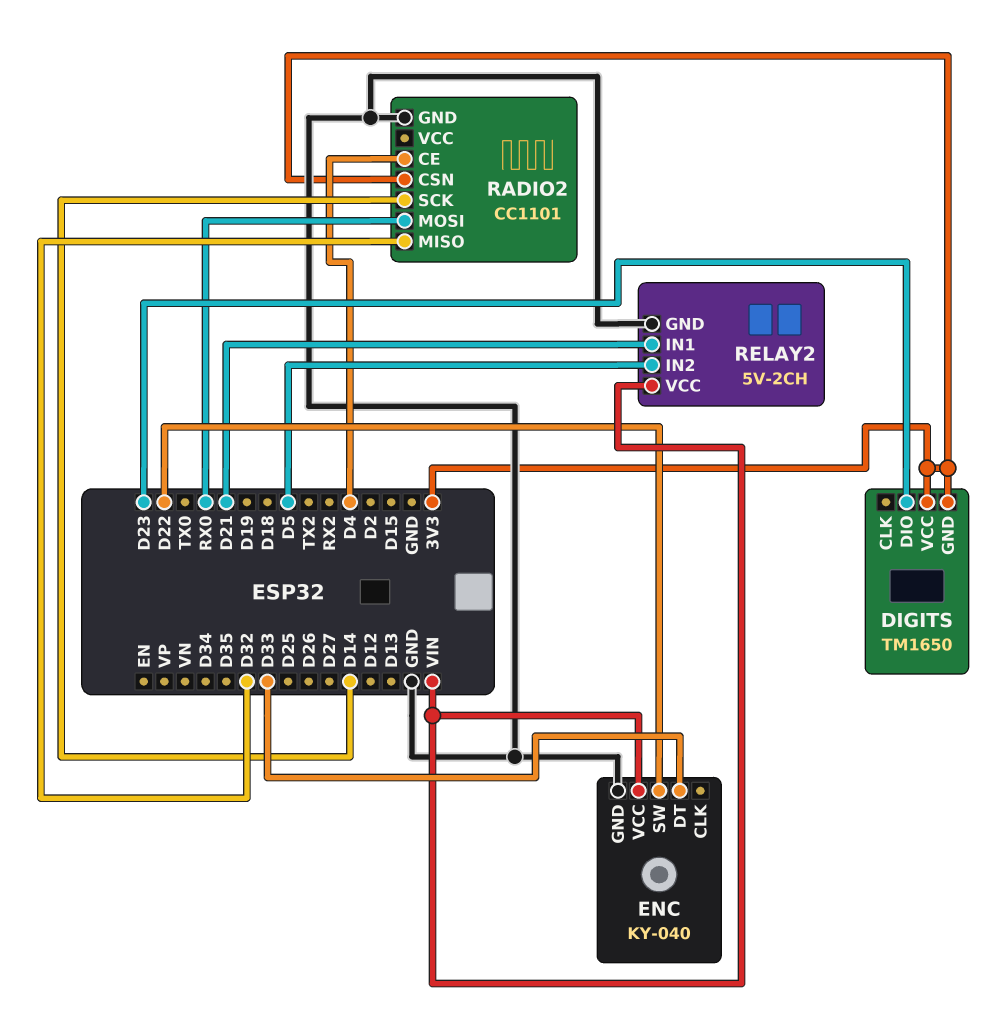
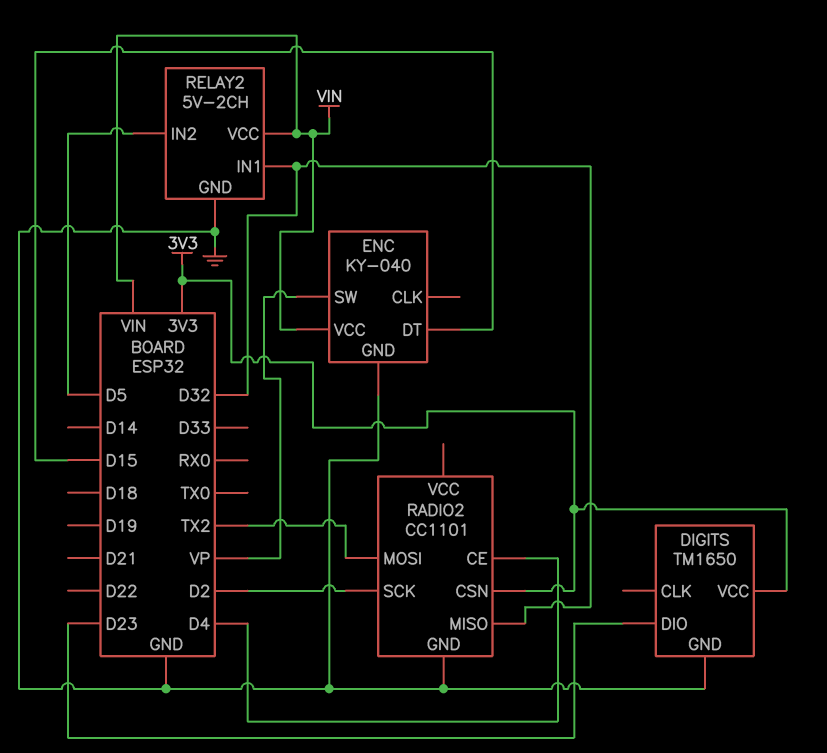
DIGITS pin GND: 3V3 -> GND
ENC pin DT: D33 -> D15
ENC pin SW: D22 -> VP
RADIO2 pin MOSI: RX0 -> TX2
RADIO2 pin SCK: D14 -> D2
RELAY2 pin IN1: D21 -> D32

